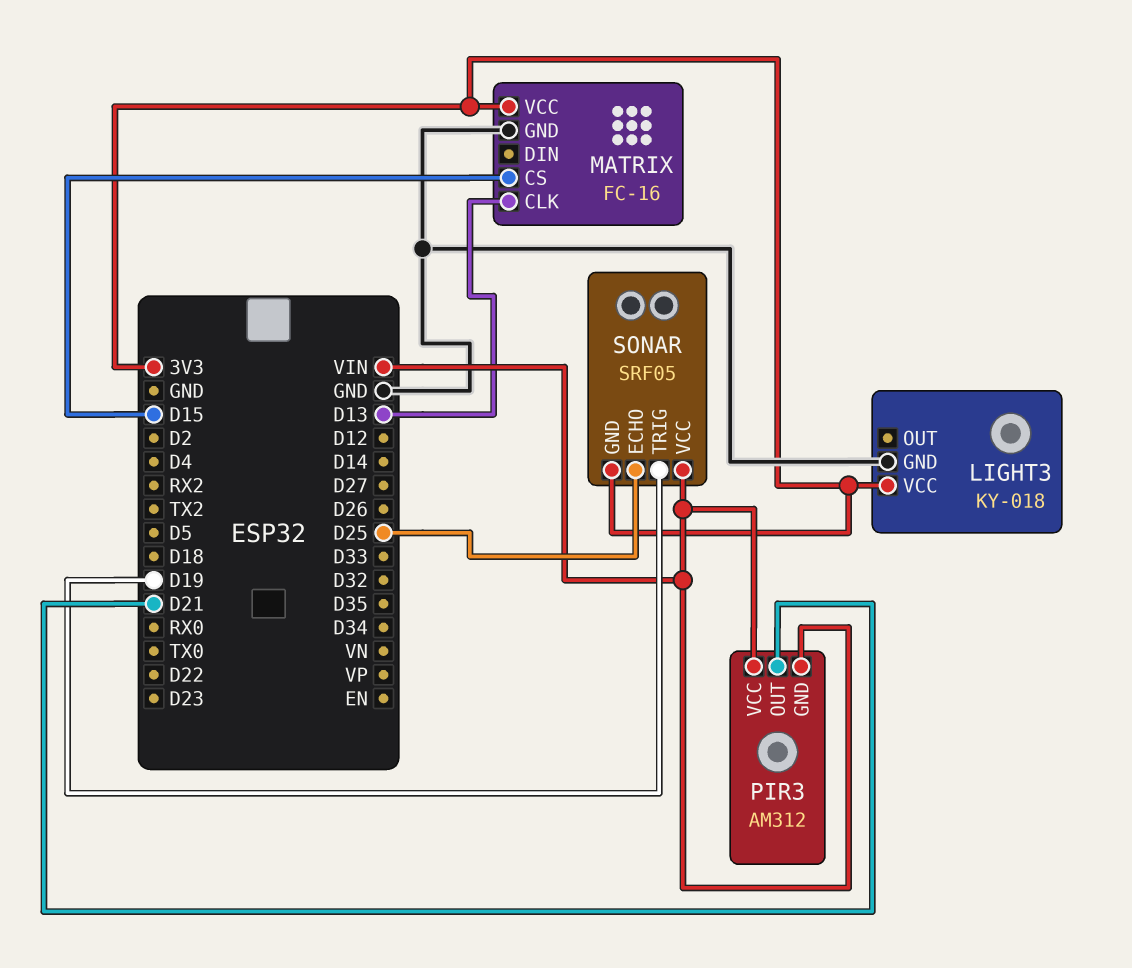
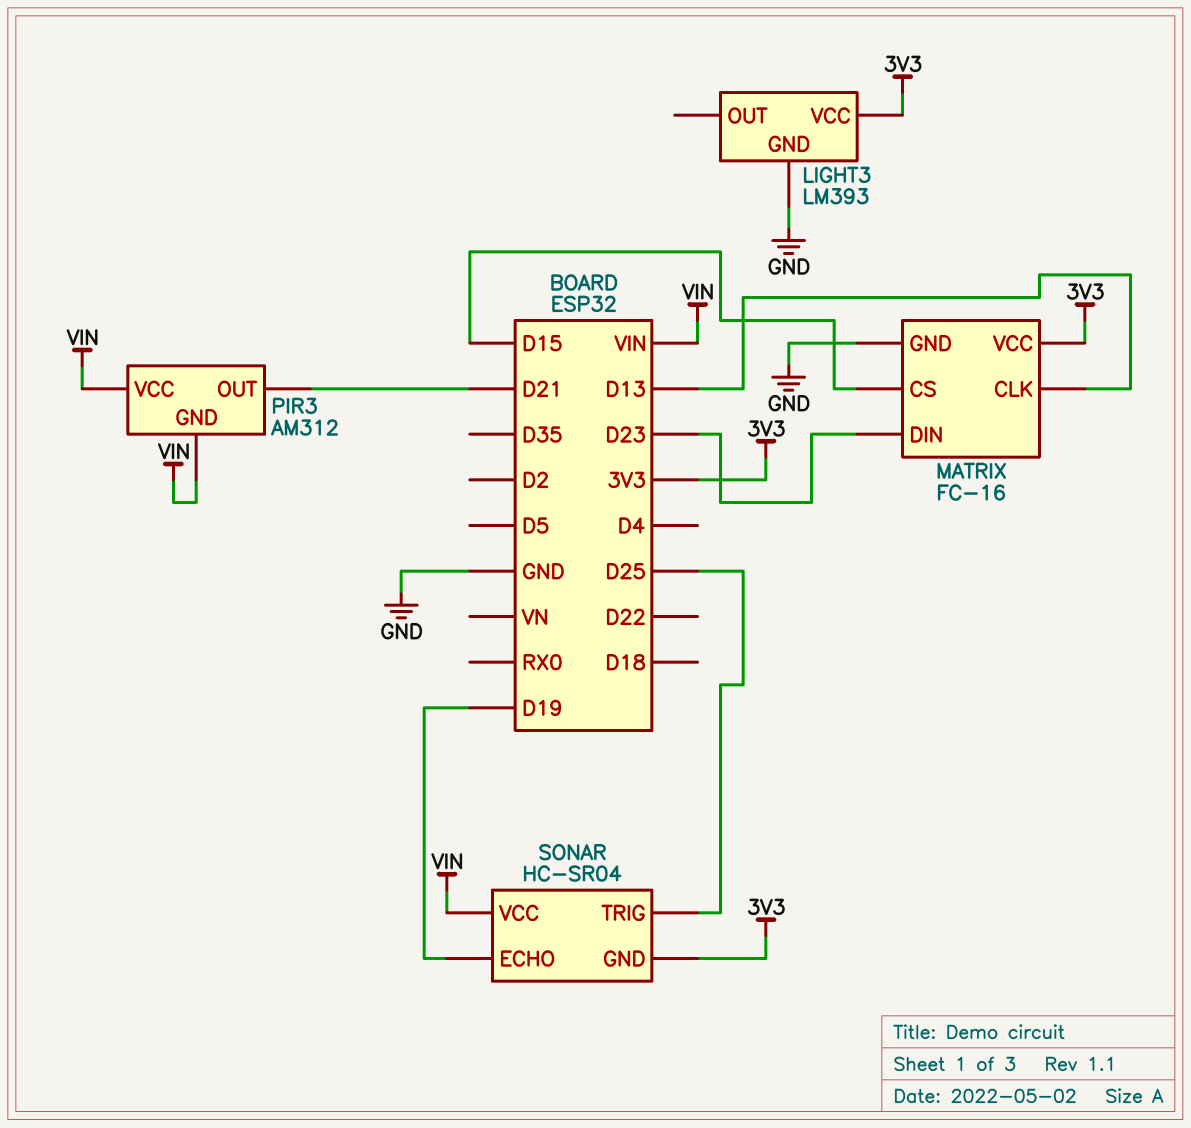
LIGHT3: KY-018 -> LM393
MATRIX pin DIN: none -> D23
SONAR: SRF05 -> HC-SR04
SONAR pin ECHO: D25 -> D19
SONAR pin TRIG: D19 -> D25

